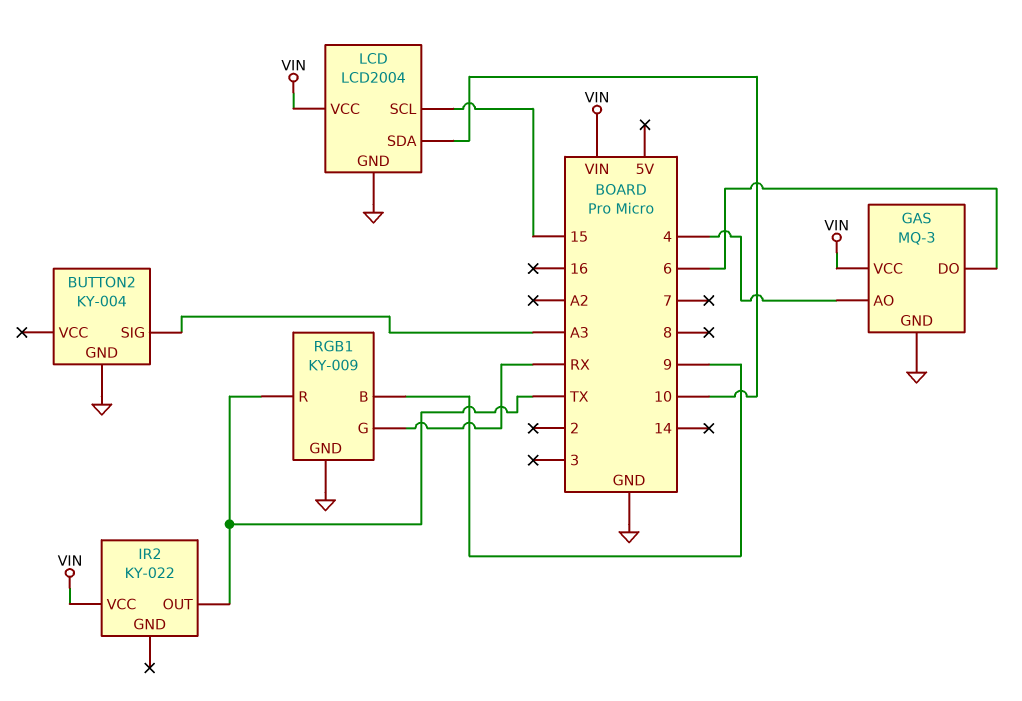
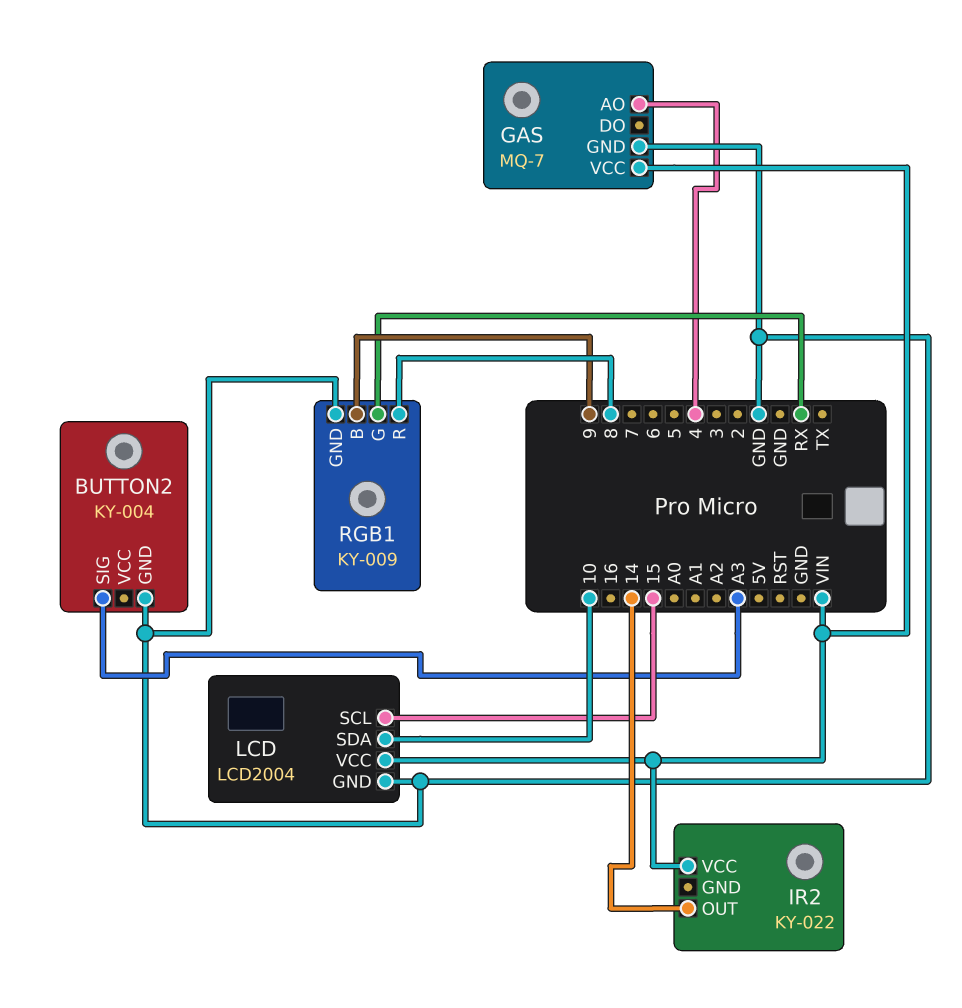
GAS: MQ-3 -> MQ-7
GAS pin DO: 6 -> none
IR2 pin OUT: TX -> 14
RGB1 pin R: TX -> 8

